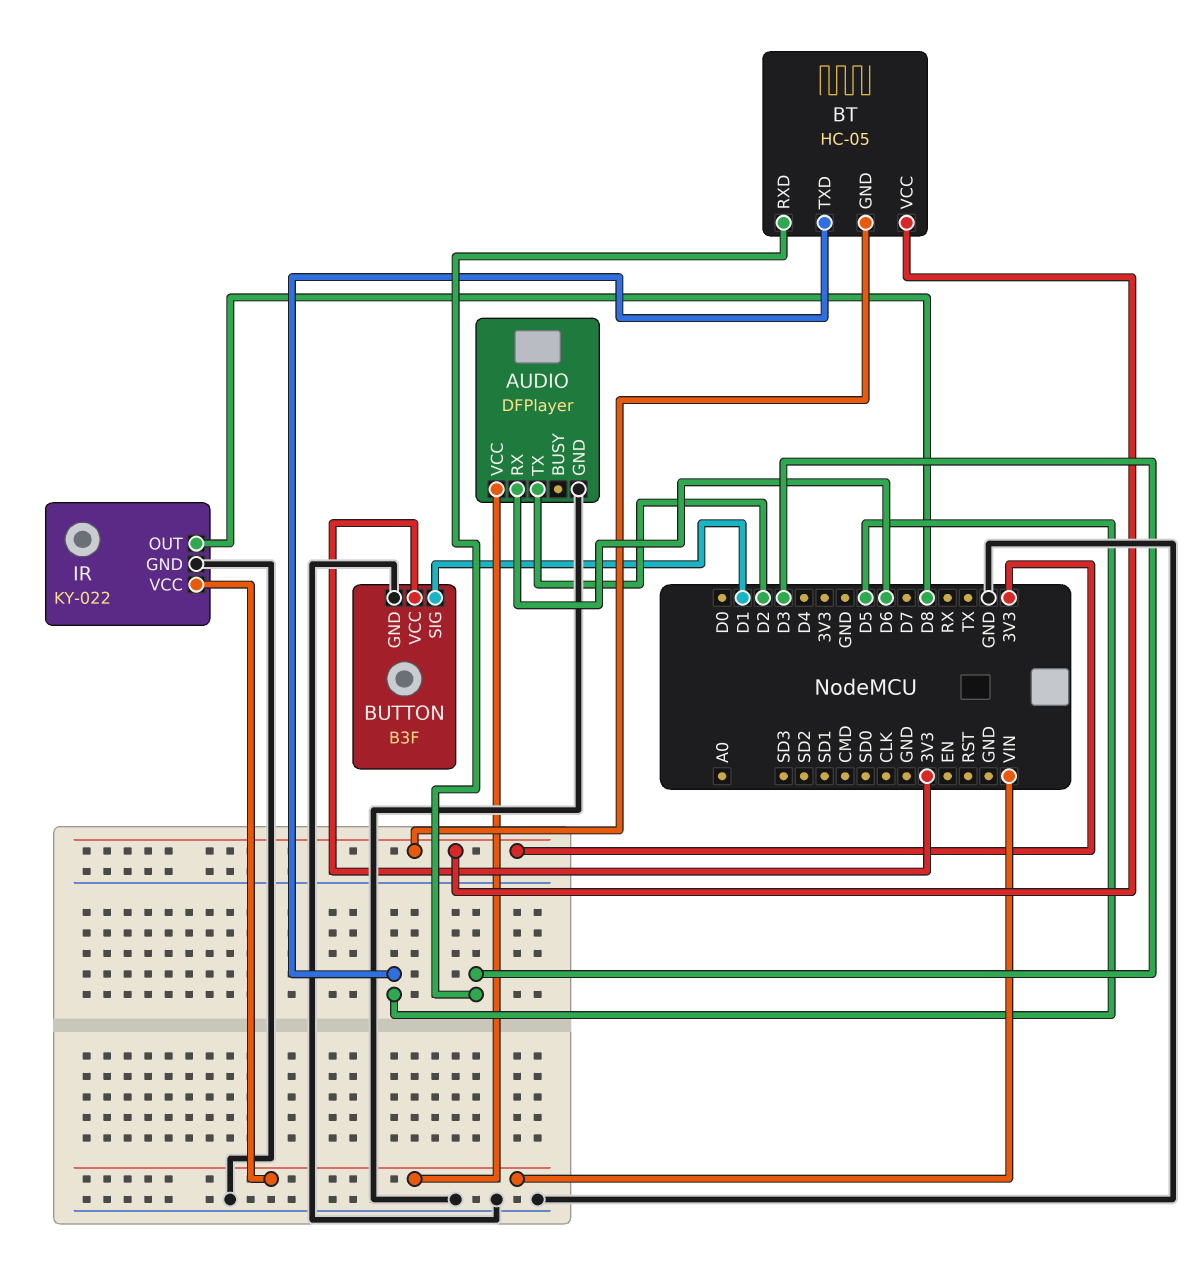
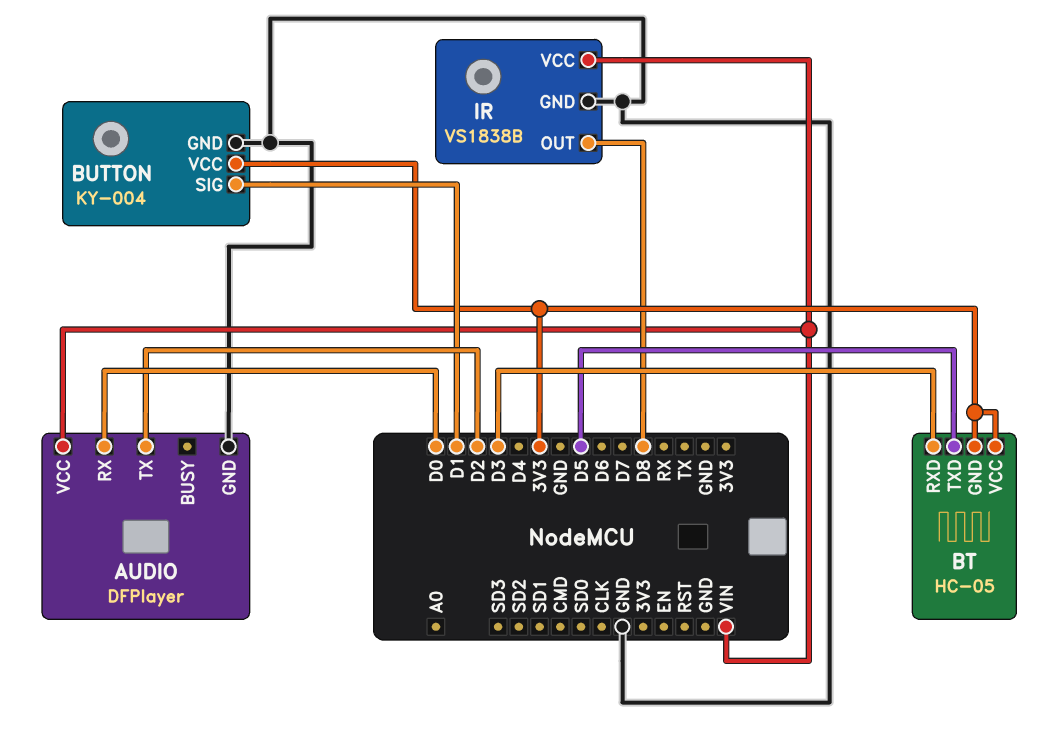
AUDIO pin RX: D6 -> D0
BUTTON: B3F -> KY-004
IR: KY-022 -> VS1838B

